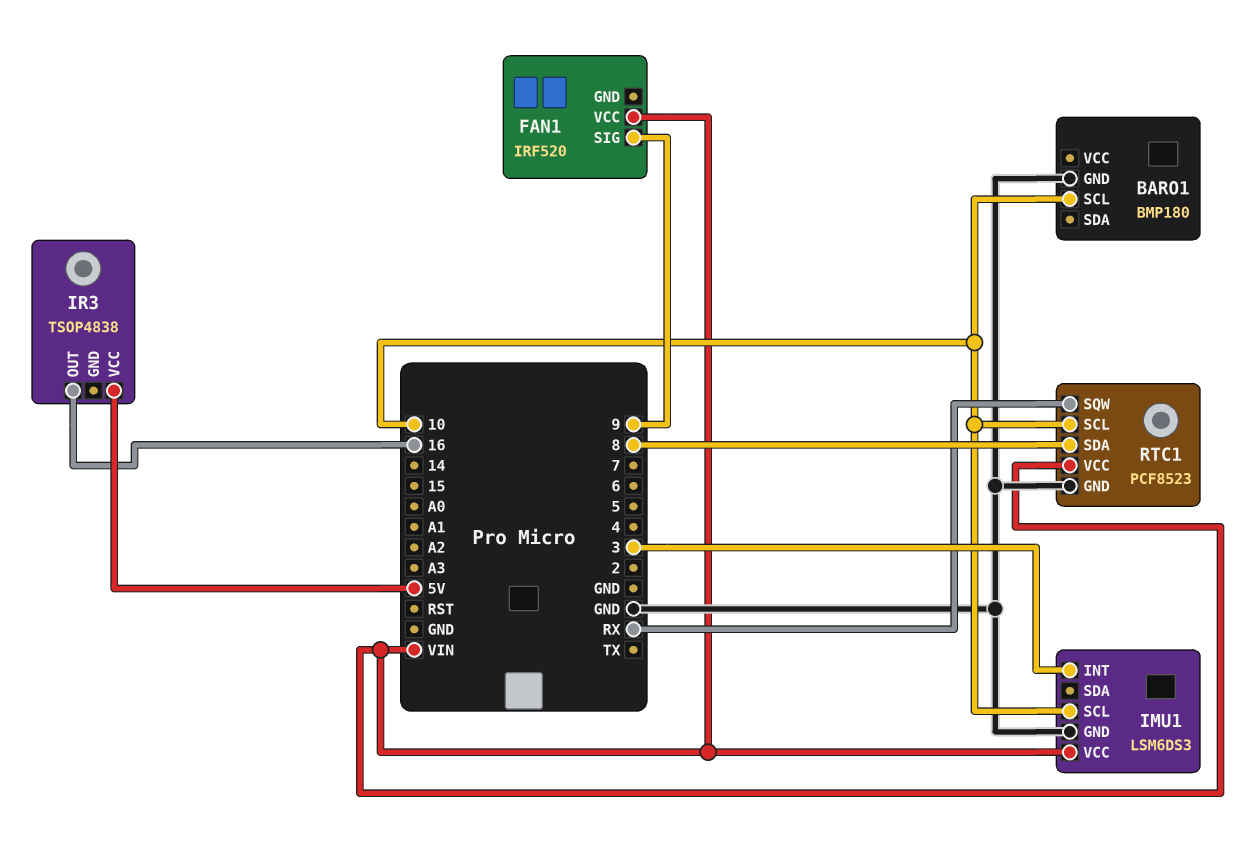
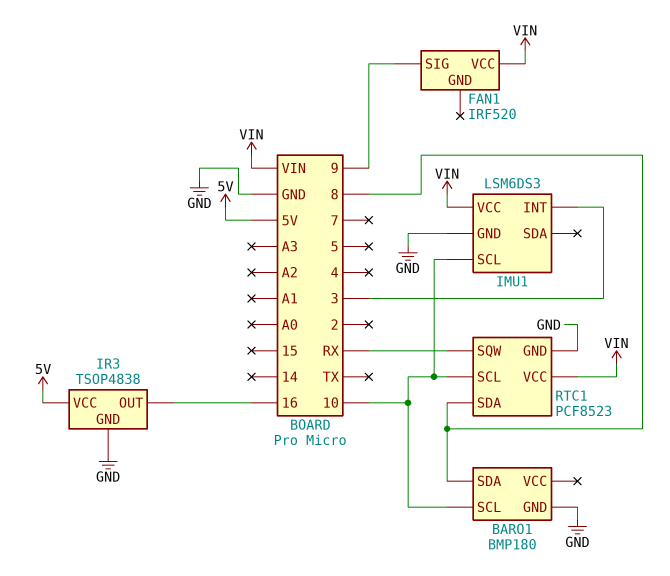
BARO1 pin SDA: none -> 8
IR3 pin GND: none -> GND

